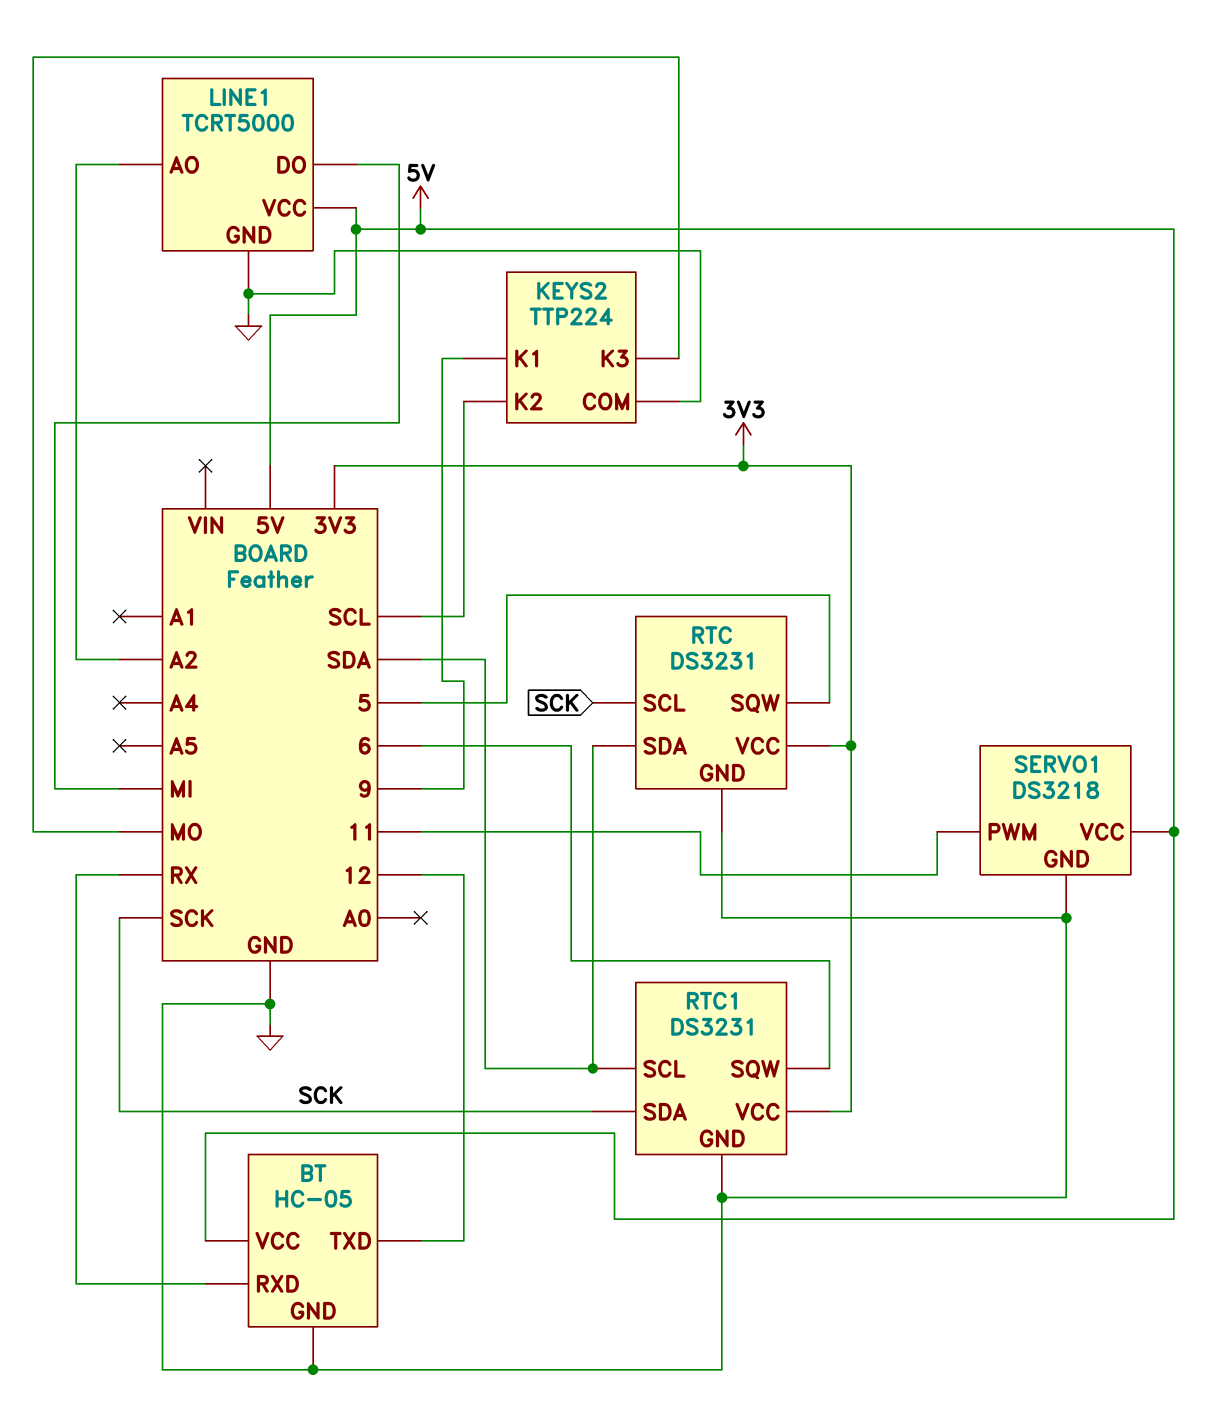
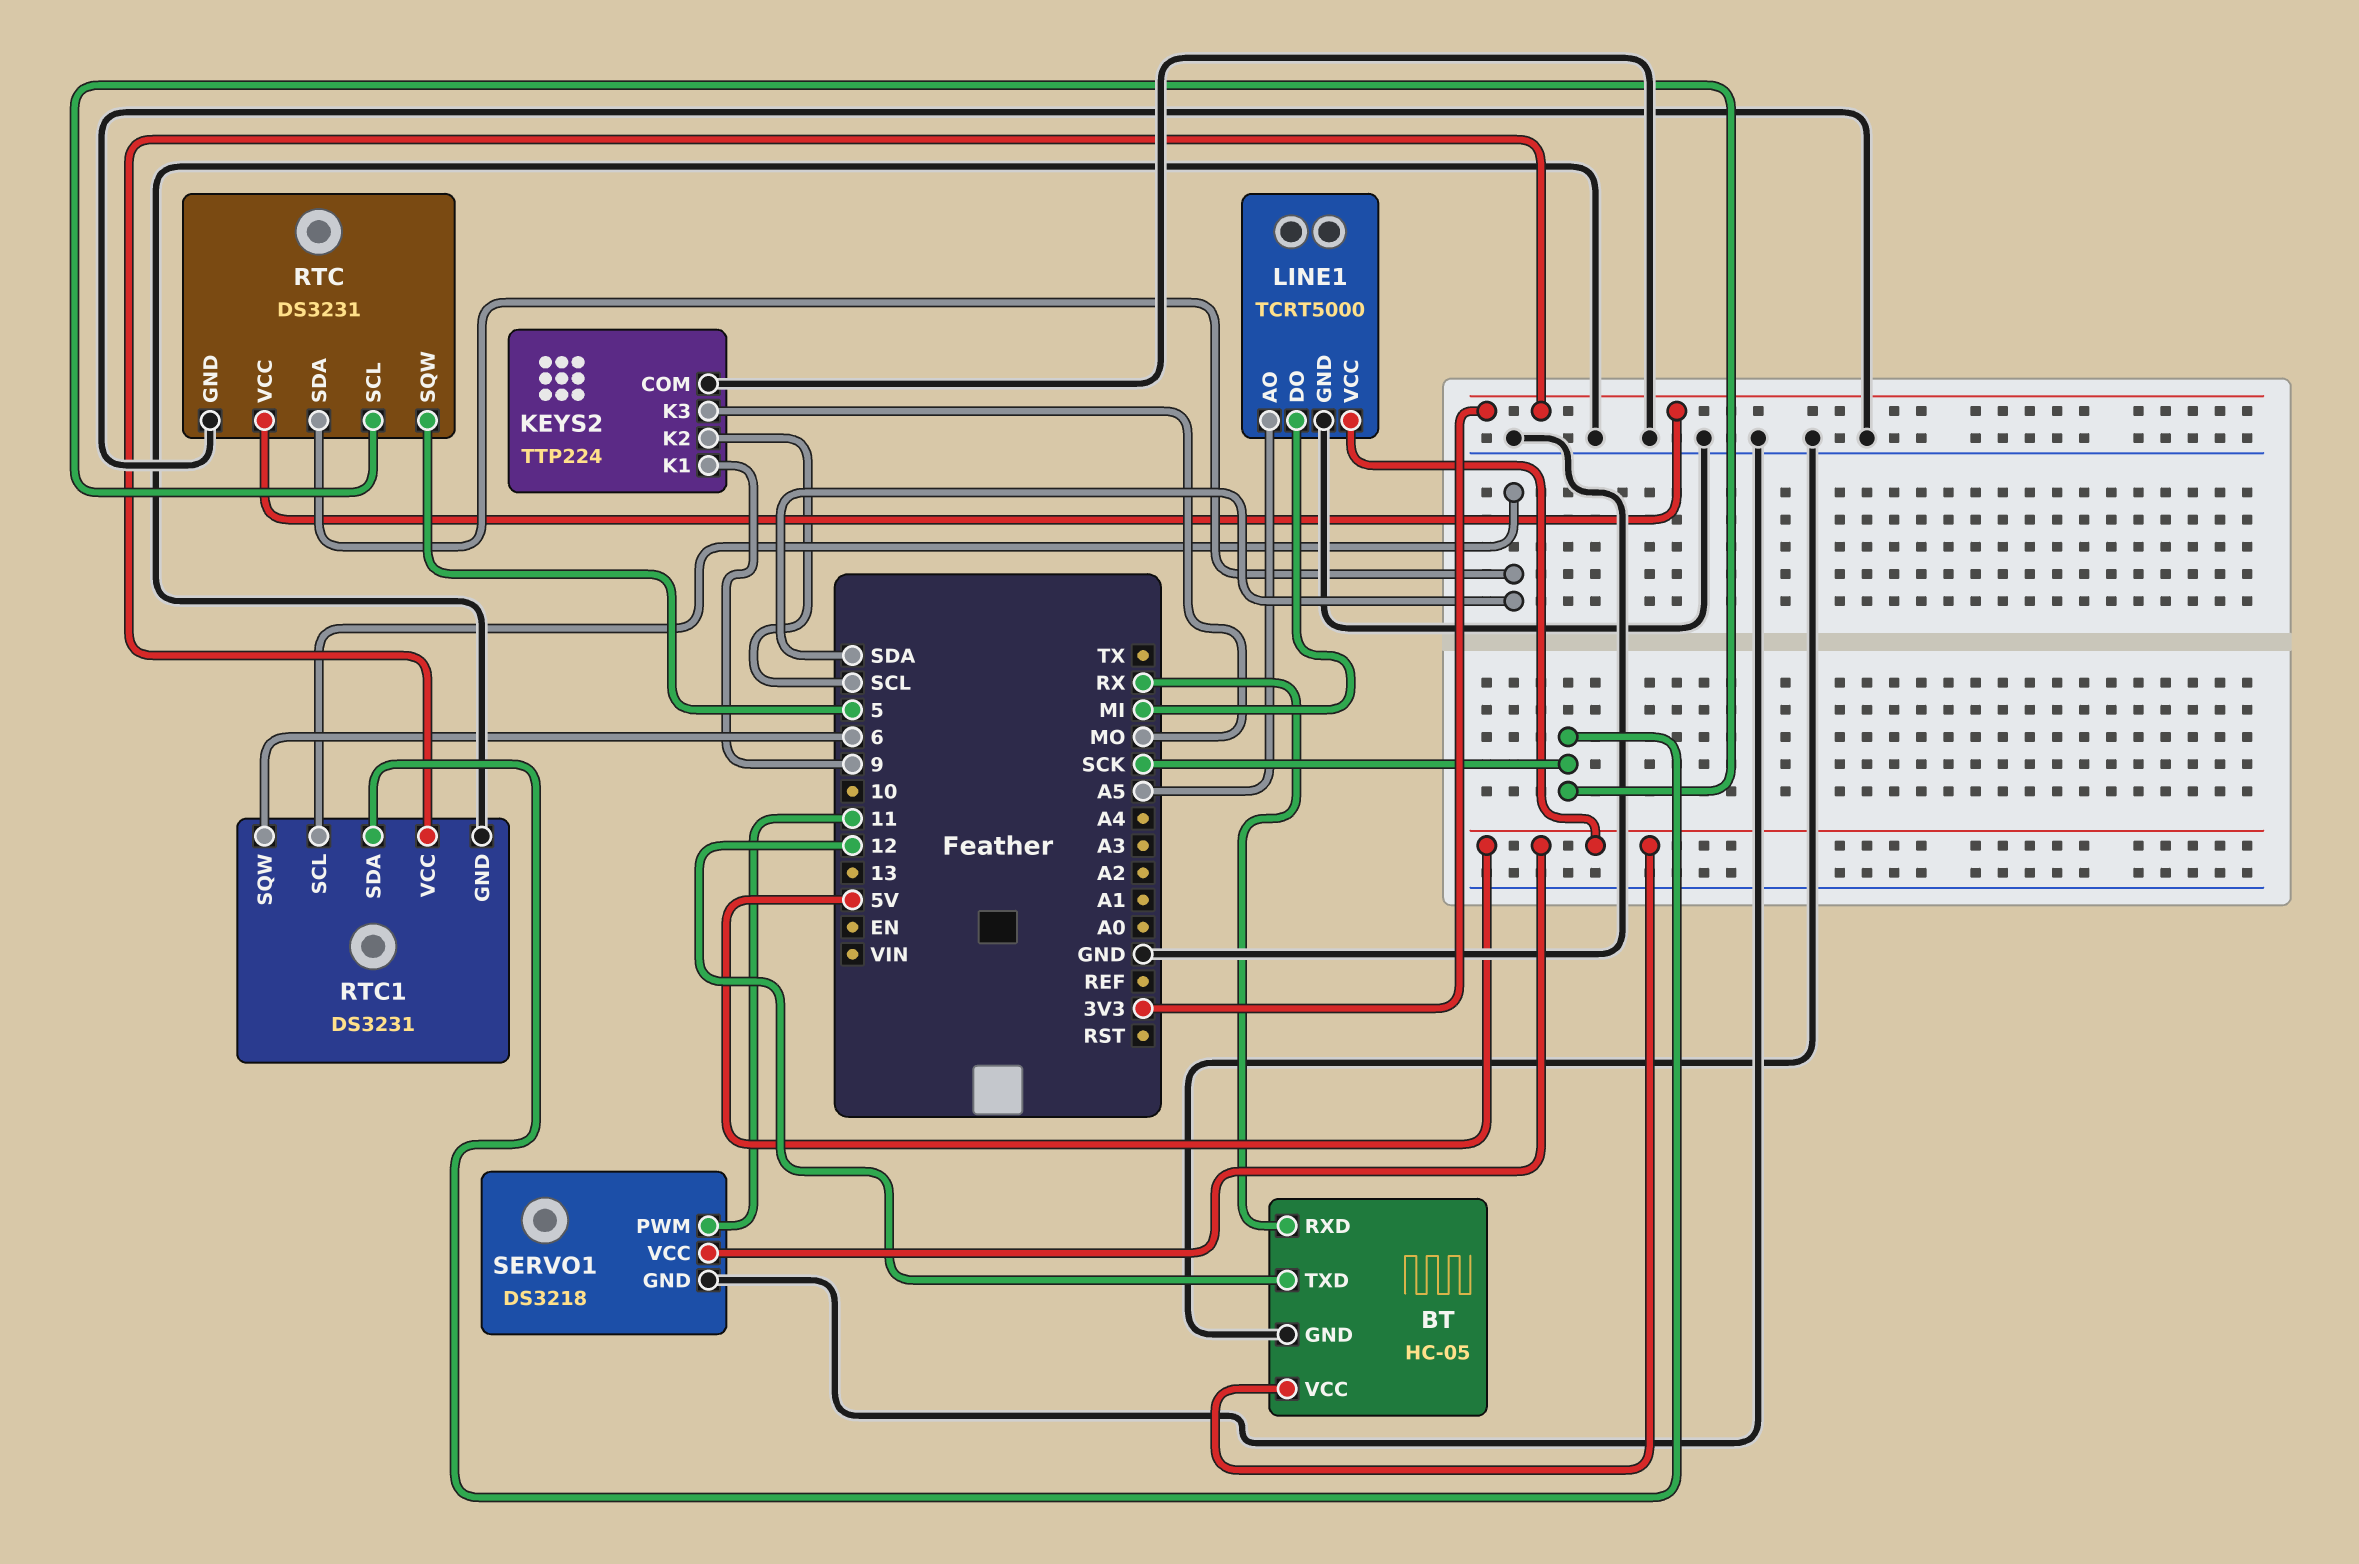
LINE1 pin AO: A2 -> A5

